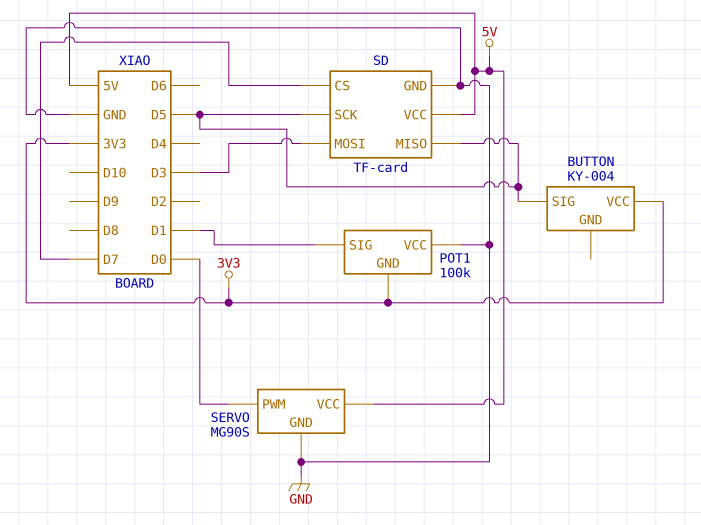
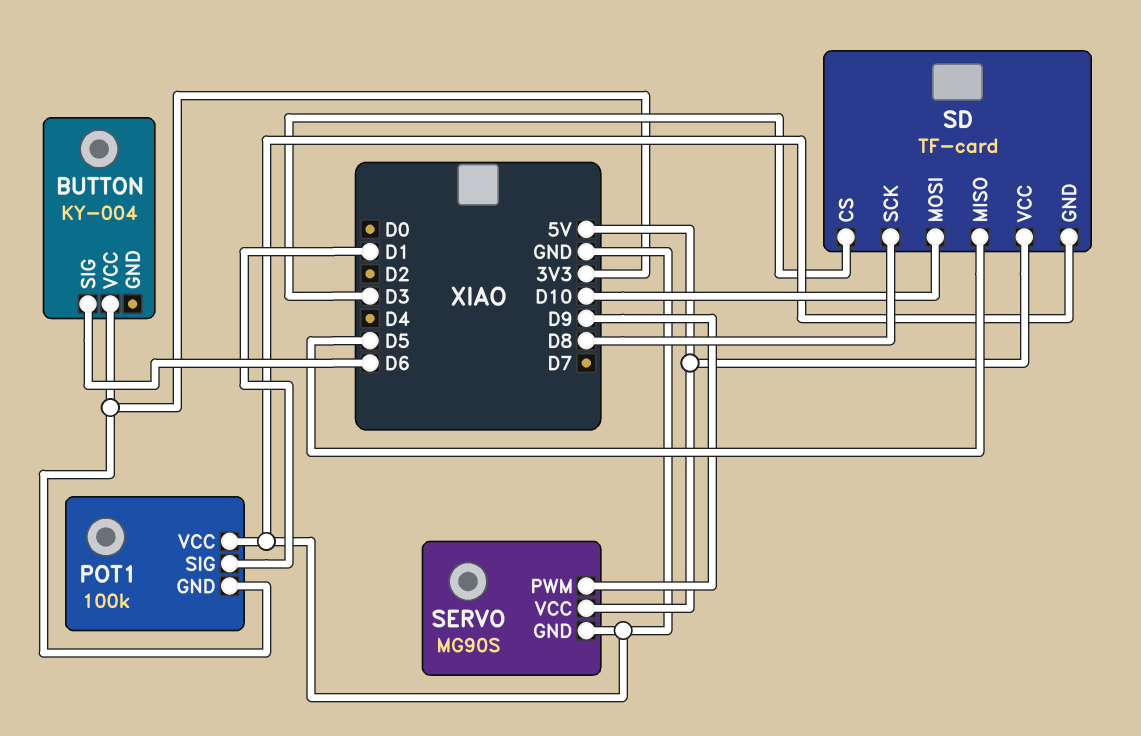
BUTTON pin SIG: D5 -> D6
SD pin CS: D7 -> D3
SD pin MOSI: D3 -> D10
SD pin SCK: D5 -> D8
SERVO pin PWM: D0 -> D9

